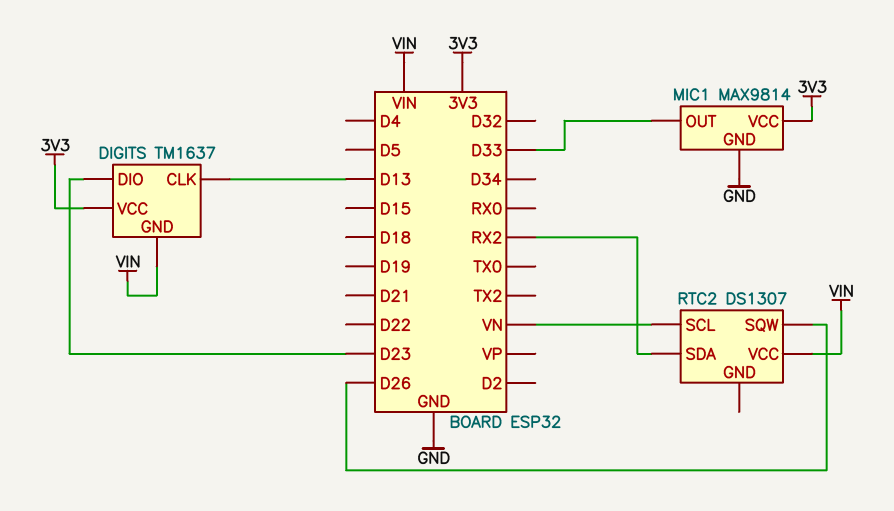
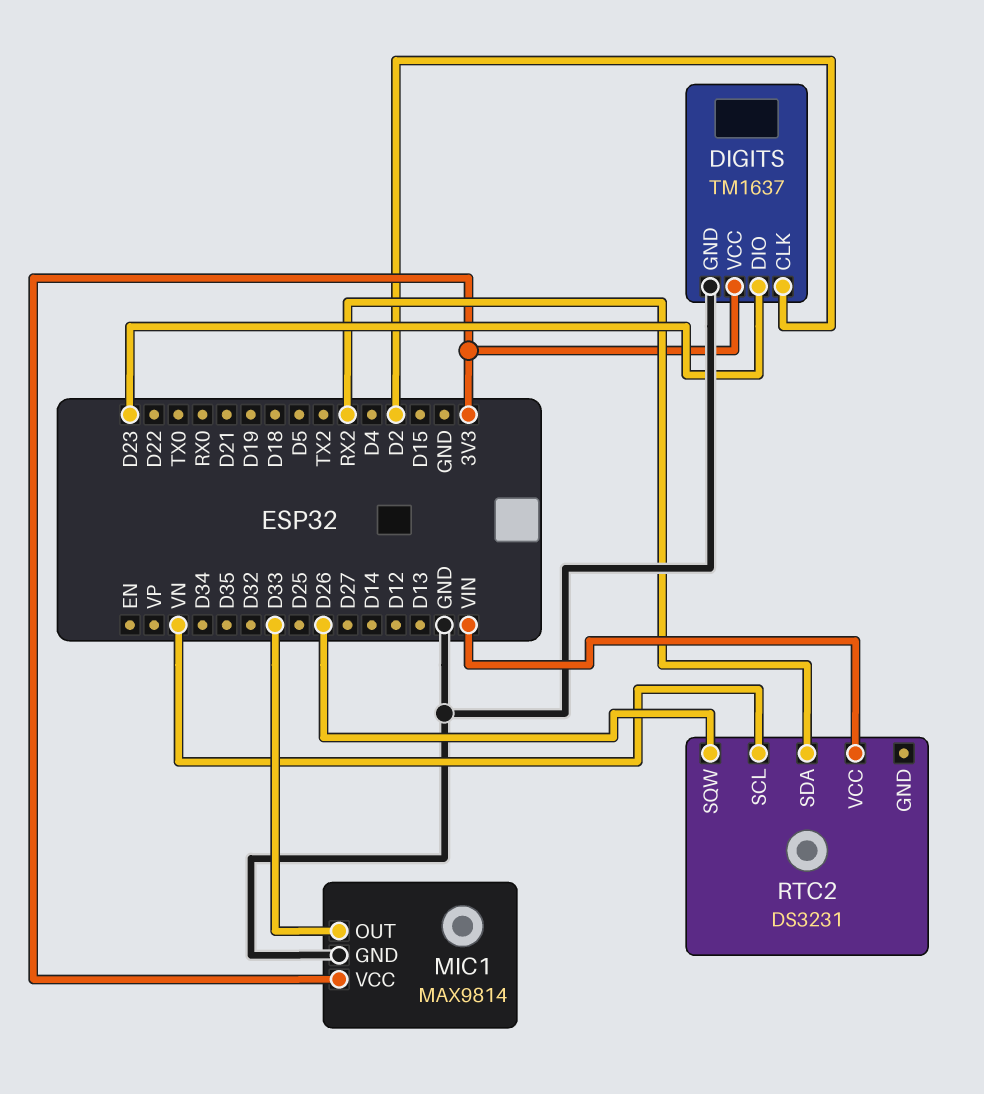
DIGITS pin CLK: D13 -> D2
DIGITS pin GND: VIN -> GND
RTC2: DS1307 -> DS3231

